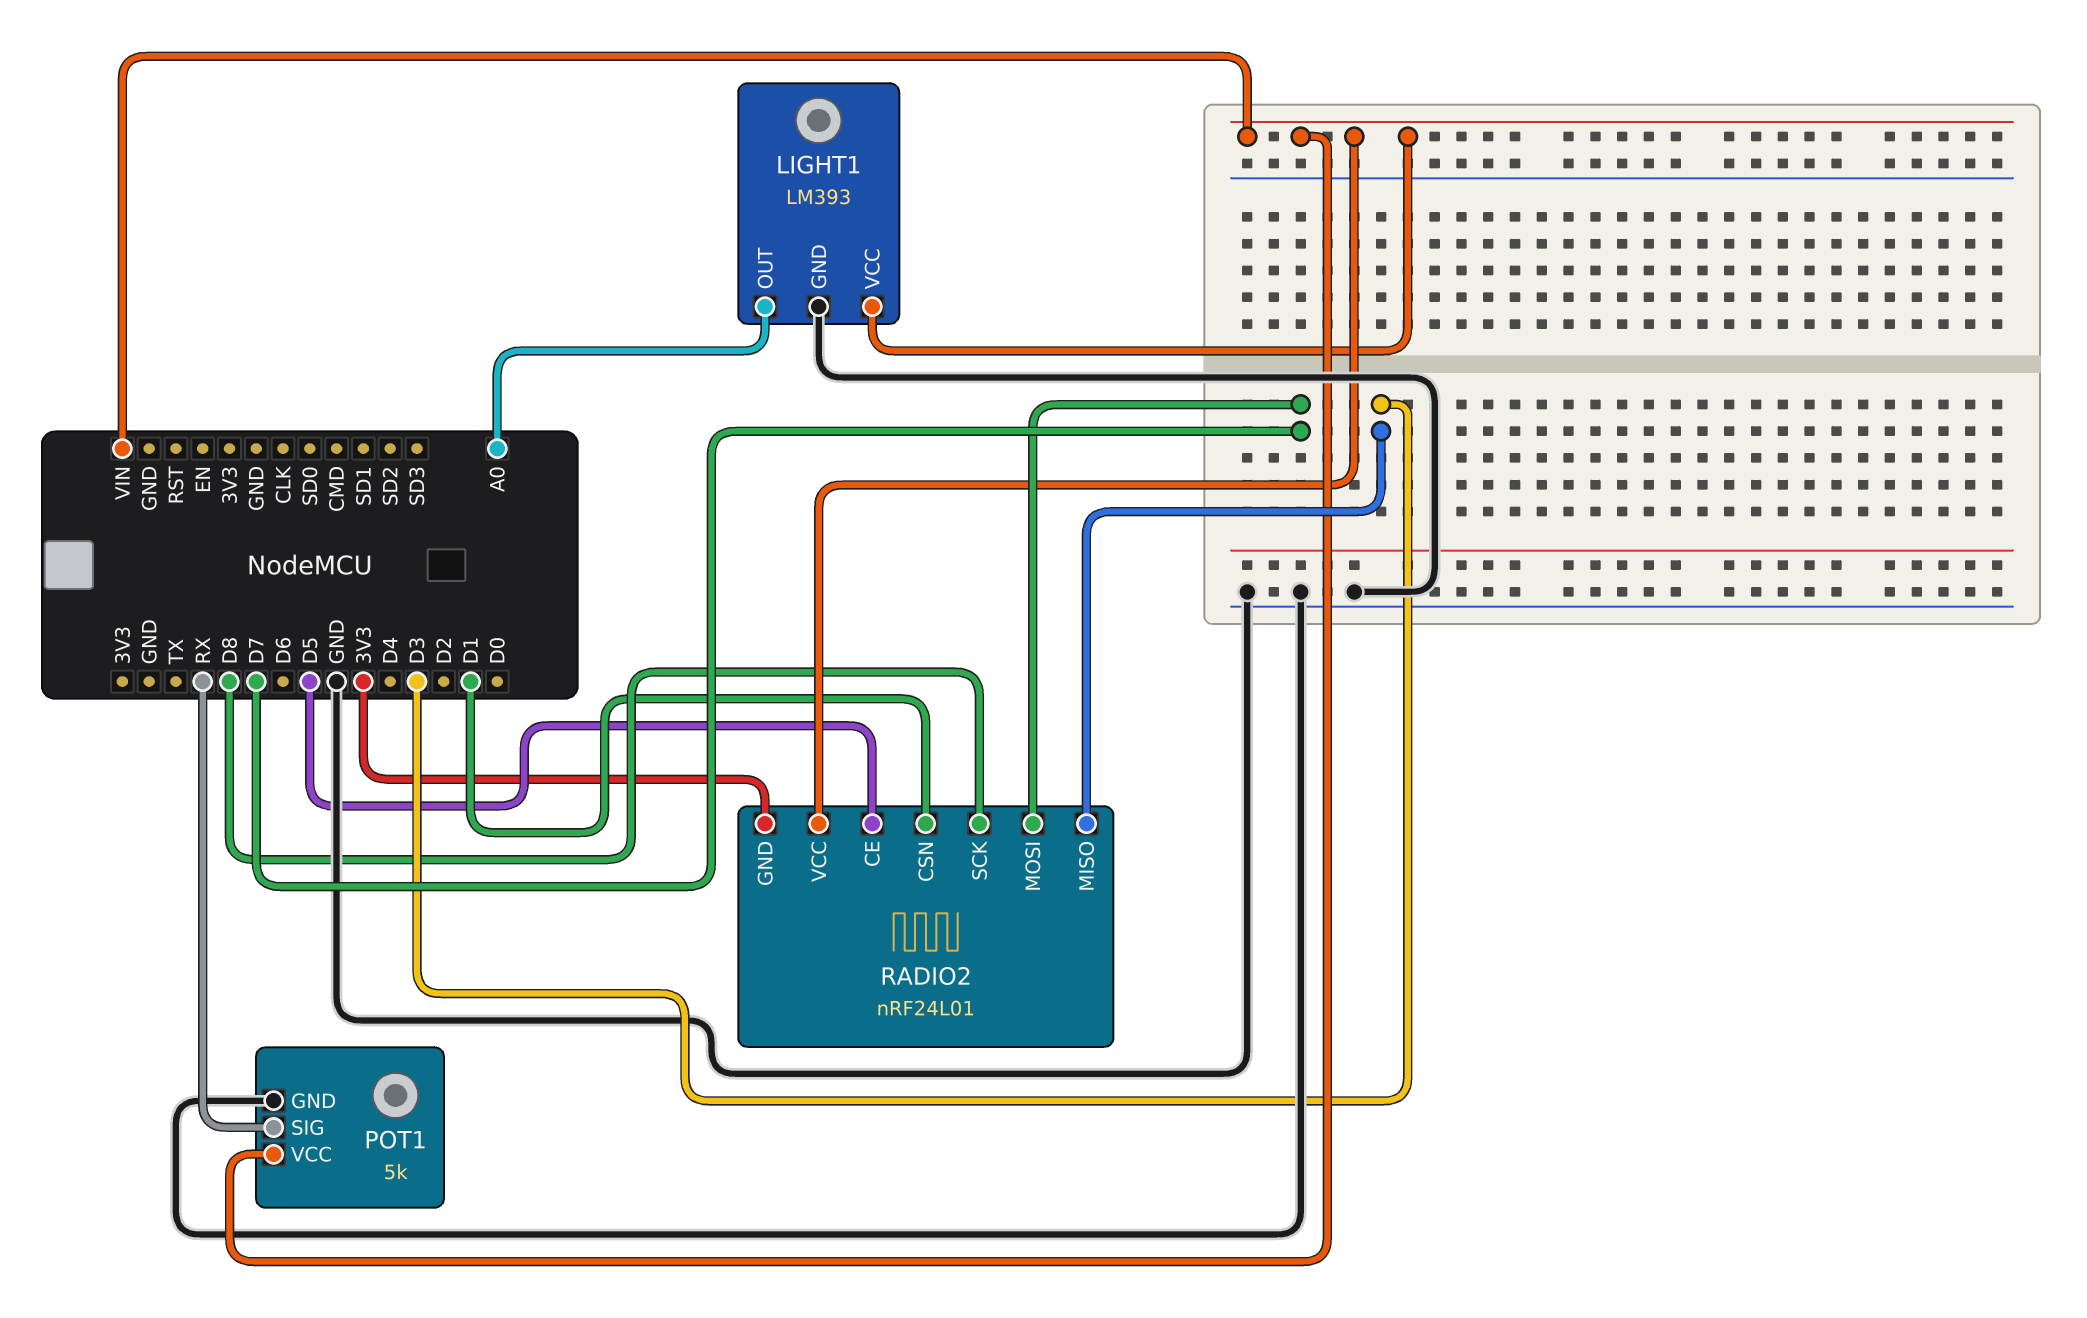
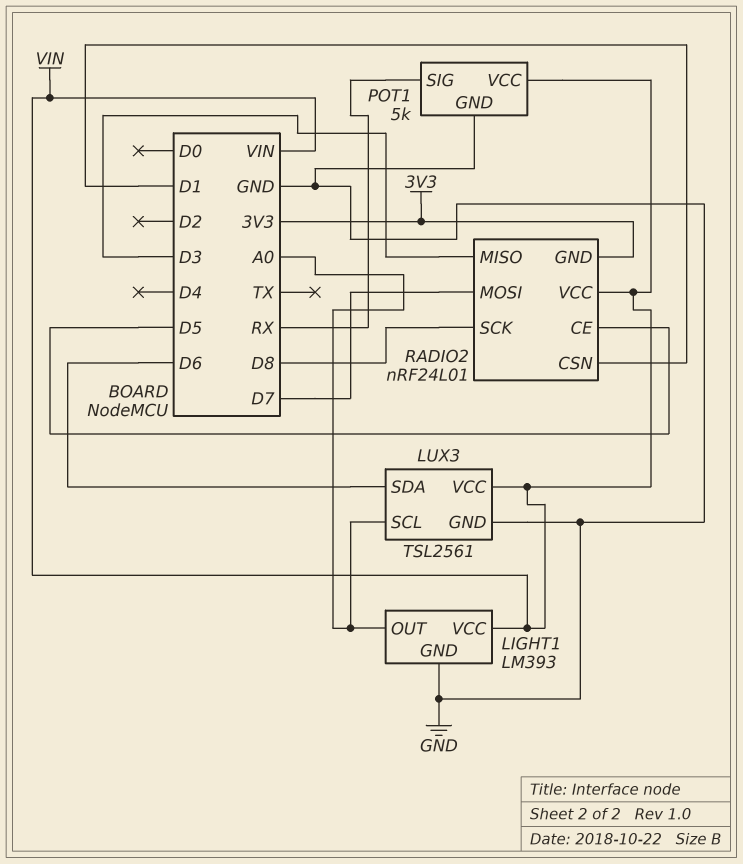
LUX3: none -> TSL2561
LUX3 pin GND: none -> GND
LUX3 pin SCL: none -> A0
LUX3 pin SDA: none -> D6
LUX3 pin VCC: none -> VIN

